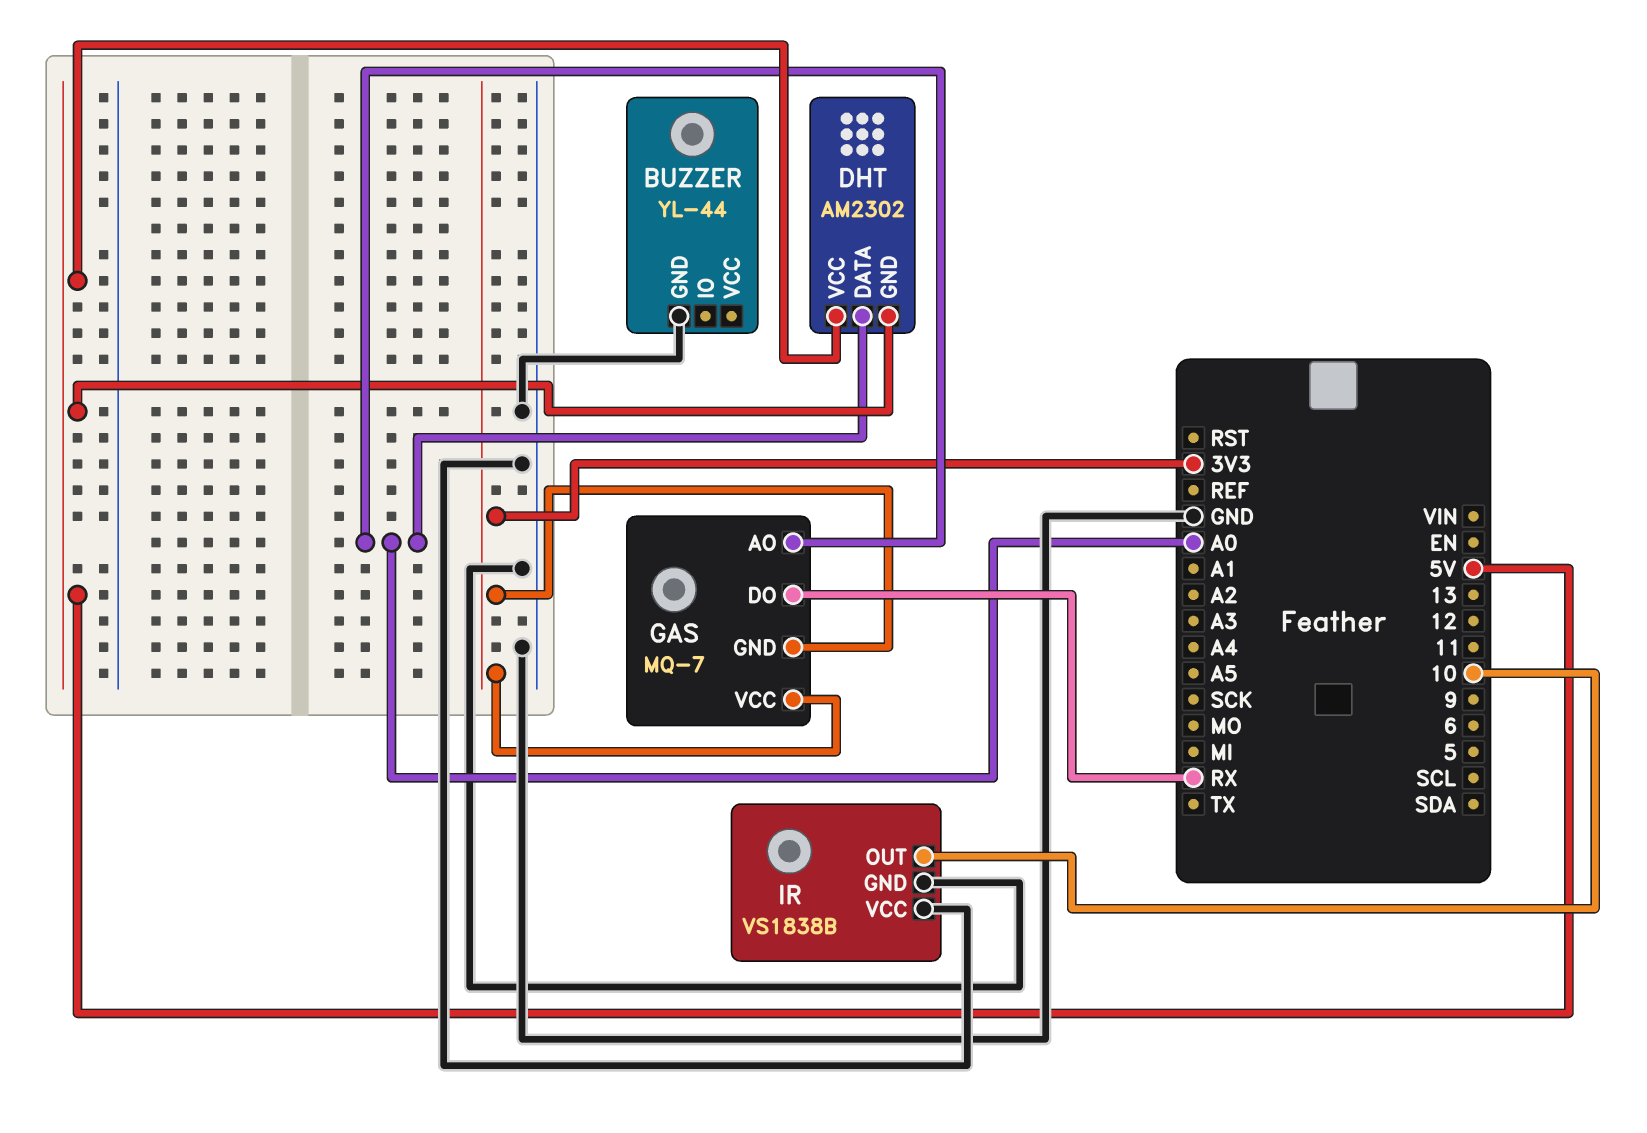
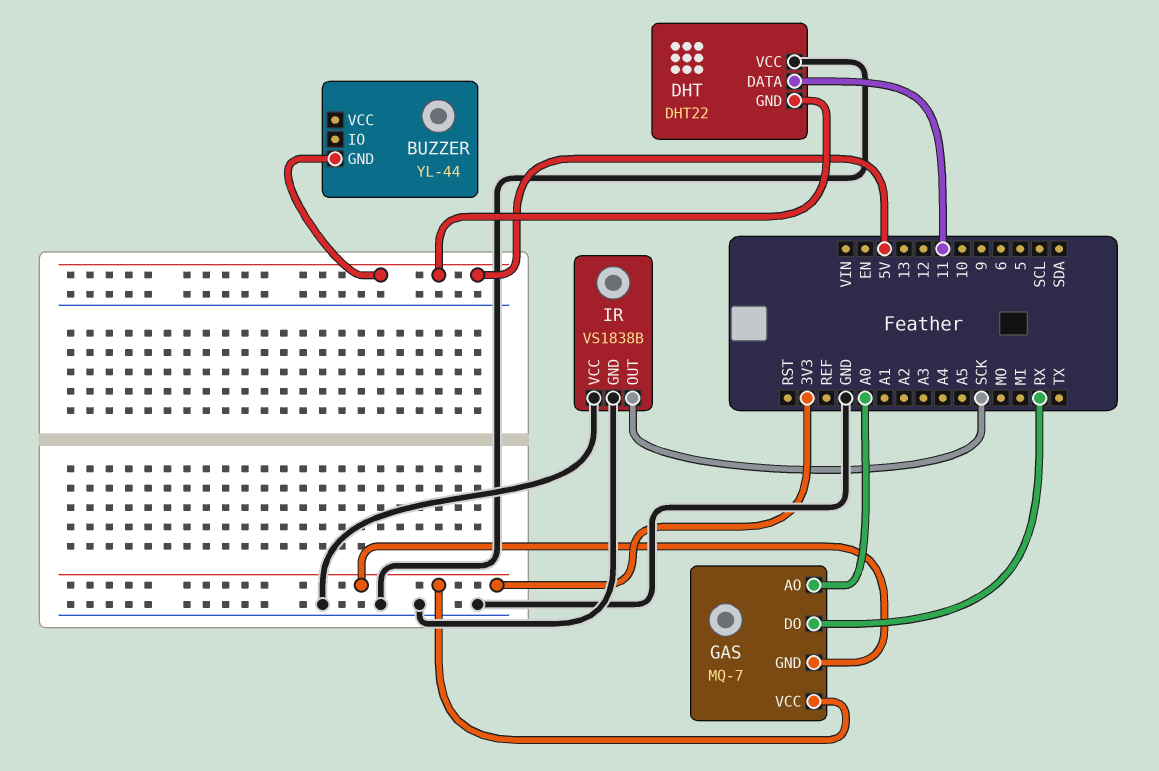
BUZZER pin GND: GND -> 5V
DHT: AM2302 -> DHT22
DHT pin DATA: A0 -> 11
DHT pin VCC: 5V -> GND
IR pin OUT: 10 -> SCK

